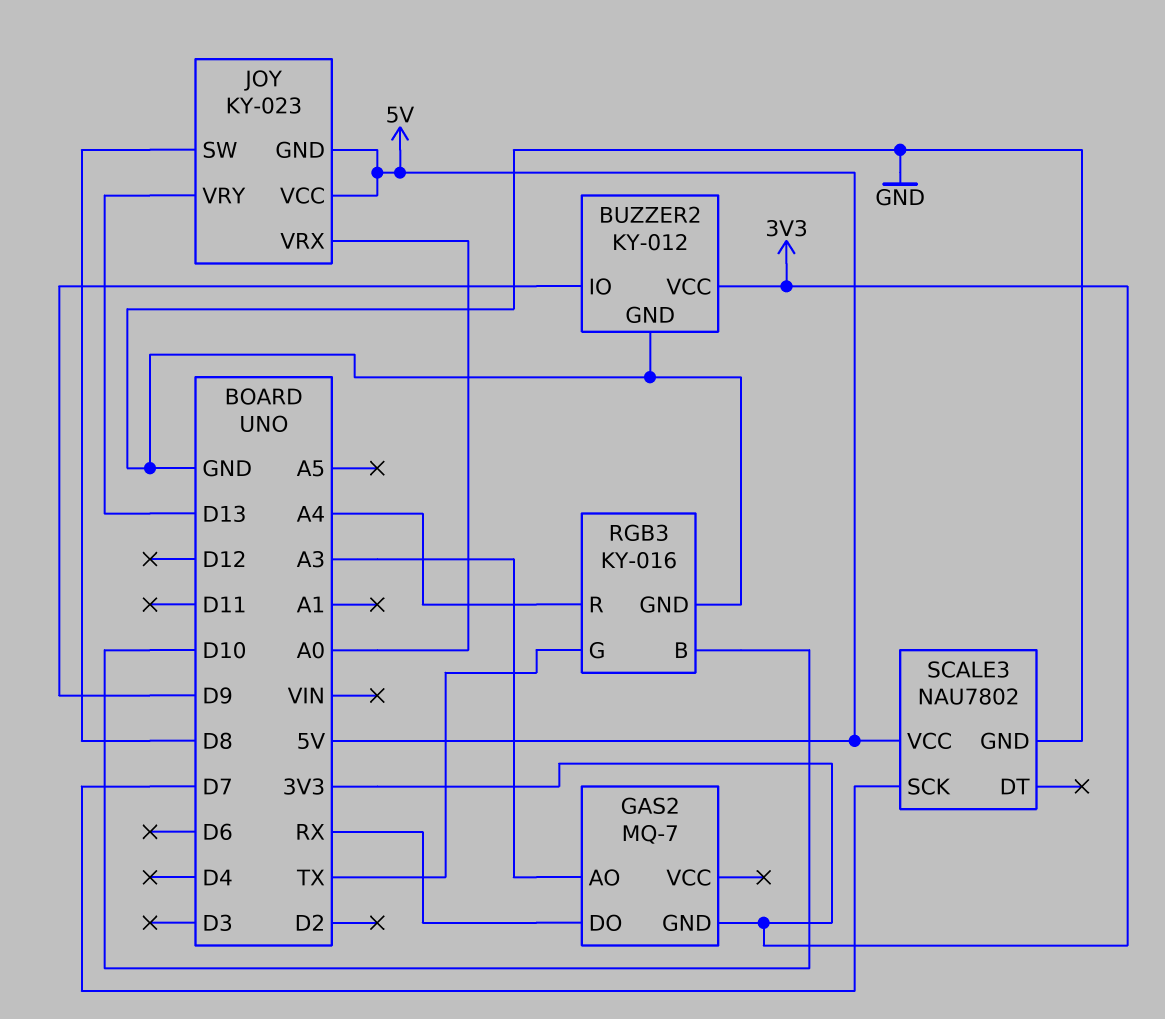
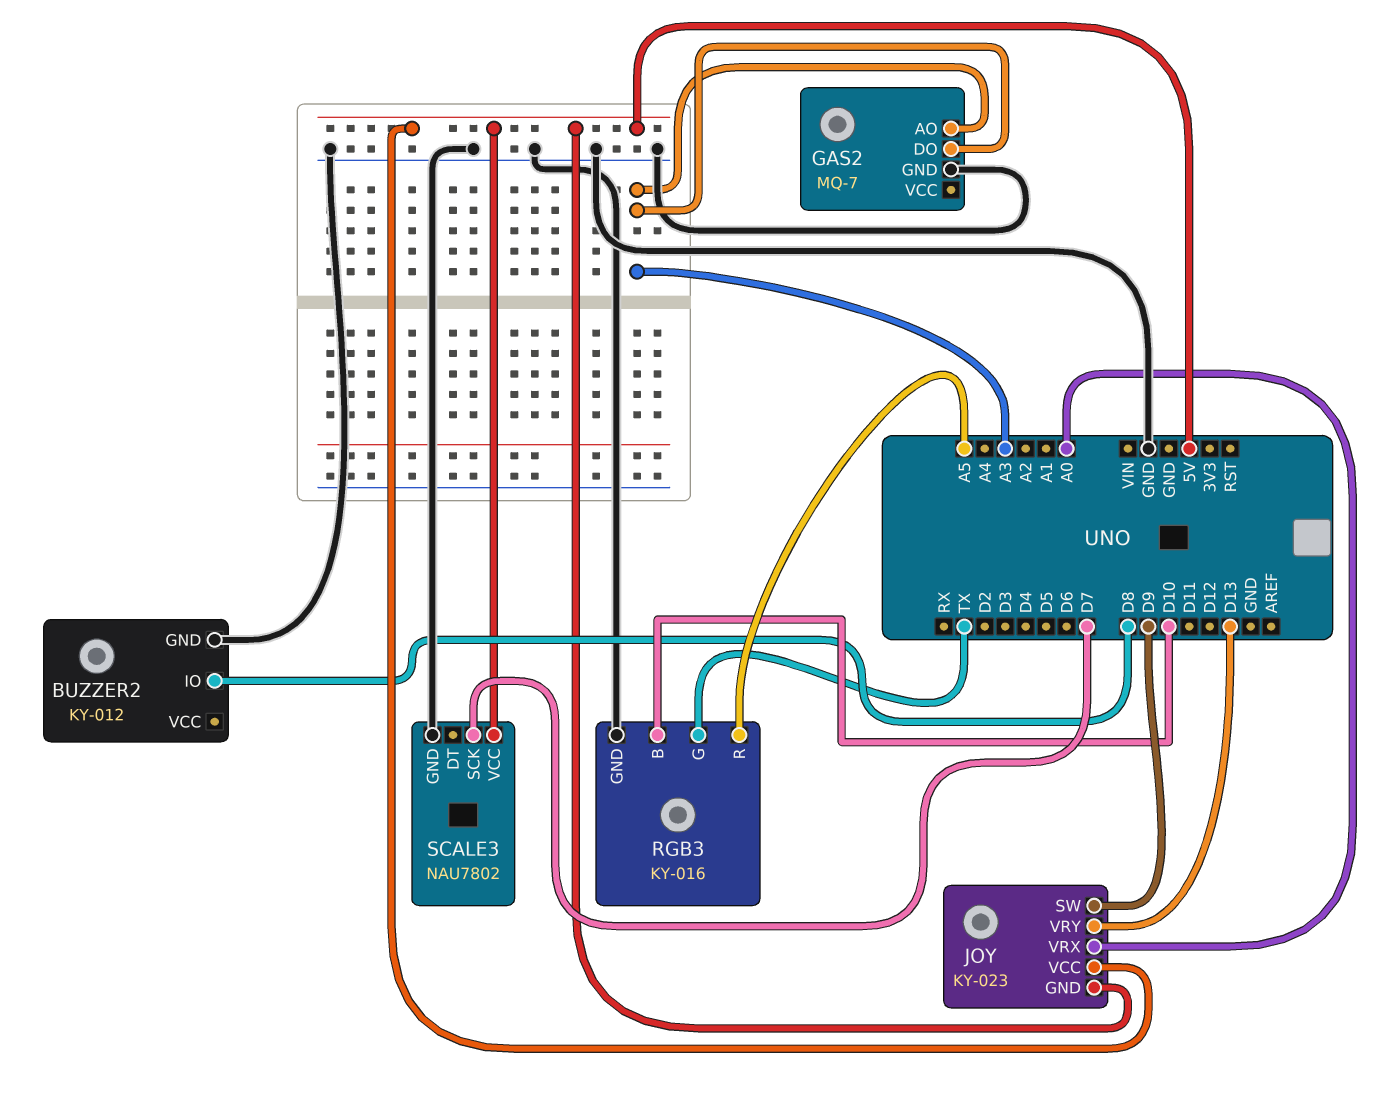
BUZZER2 pin IO: D9 -> D8
BUZZER2 pin VCC: 3V3 -> none
GAS2 pin DO: RX -> A3
GAS2 pin GND: 3V3 -> GND
JOY pin SW: D8 -> D9
RGB3 pin R: A4 -> A5

